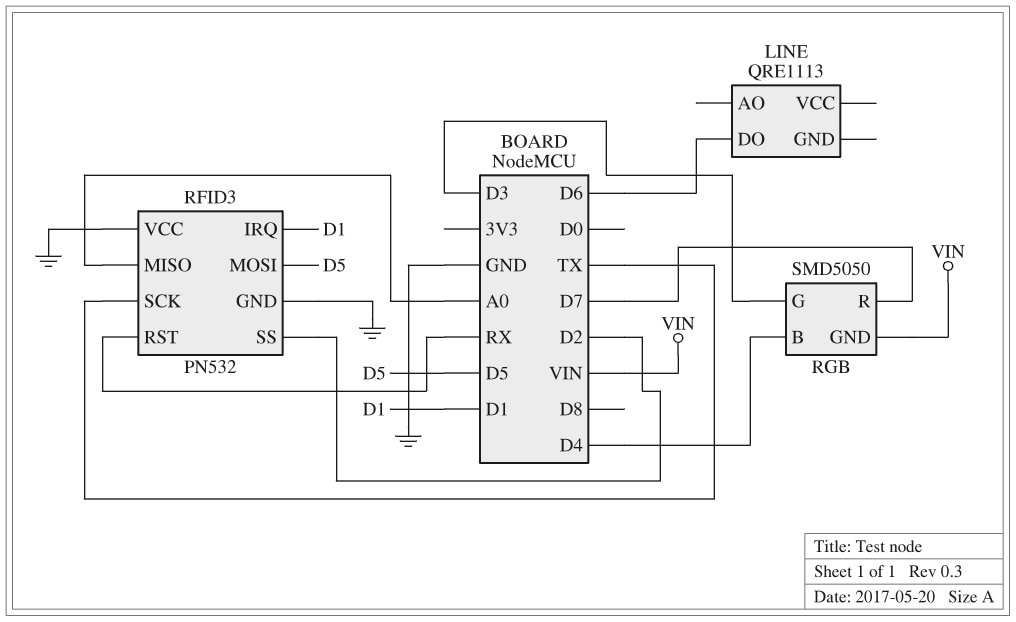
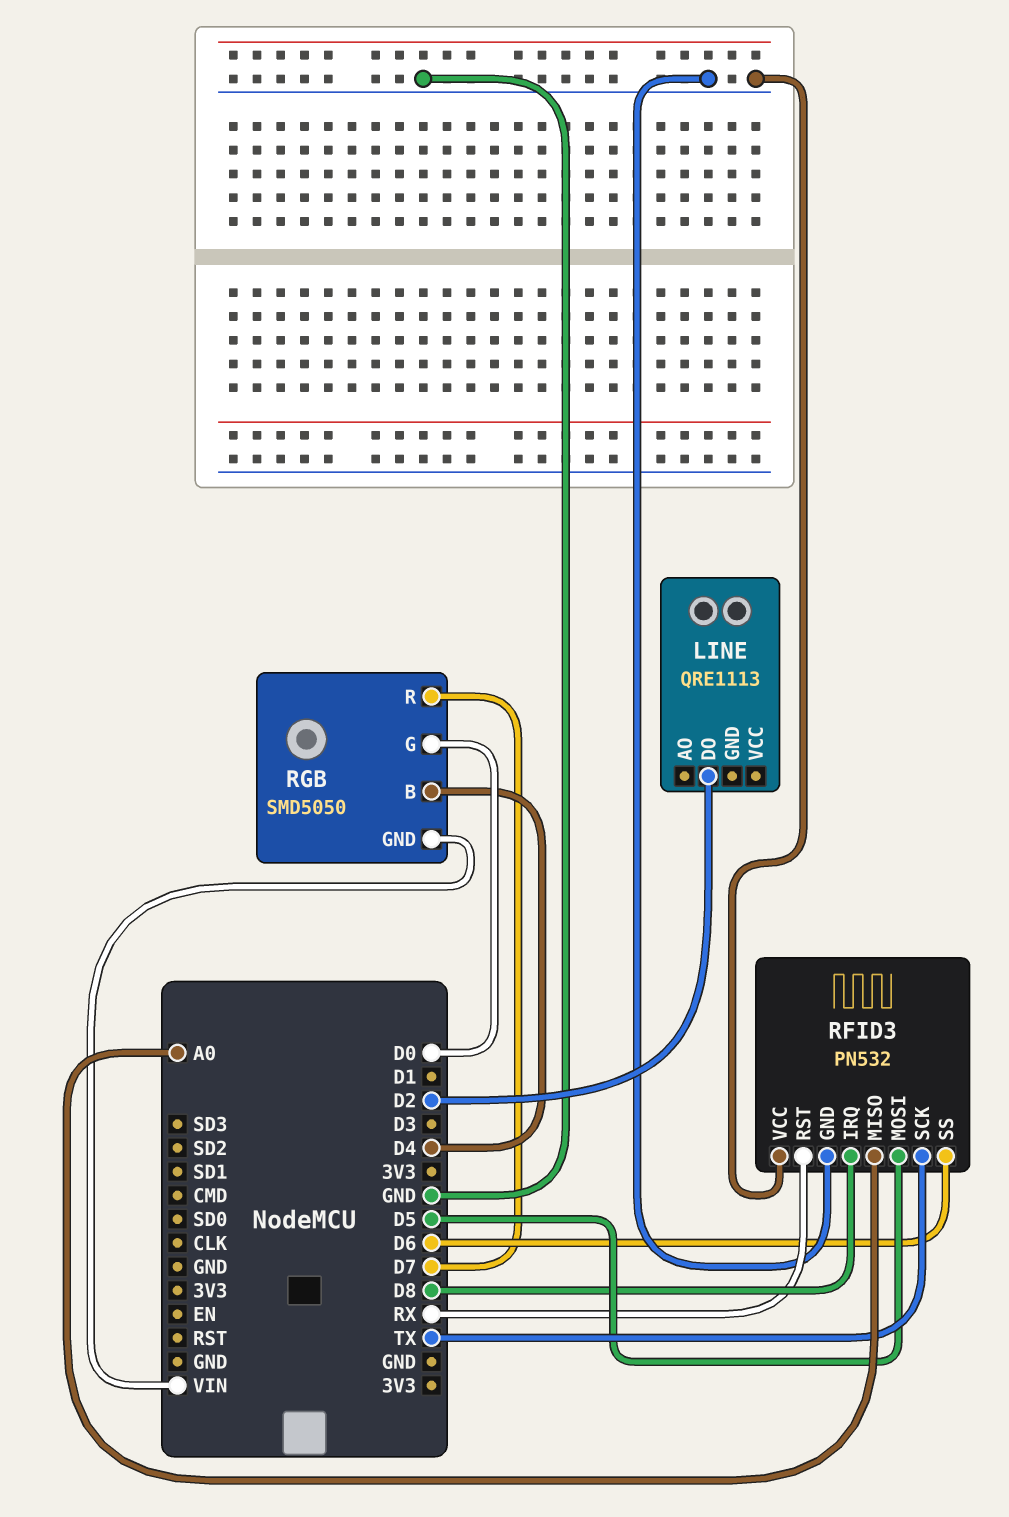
LINE pin DO: D6 -> D2
RFID3 pin IRQ: D1 -> D8
RFID3 pin SS: D2 -> D6
RGB pin G: D3 -> D0

